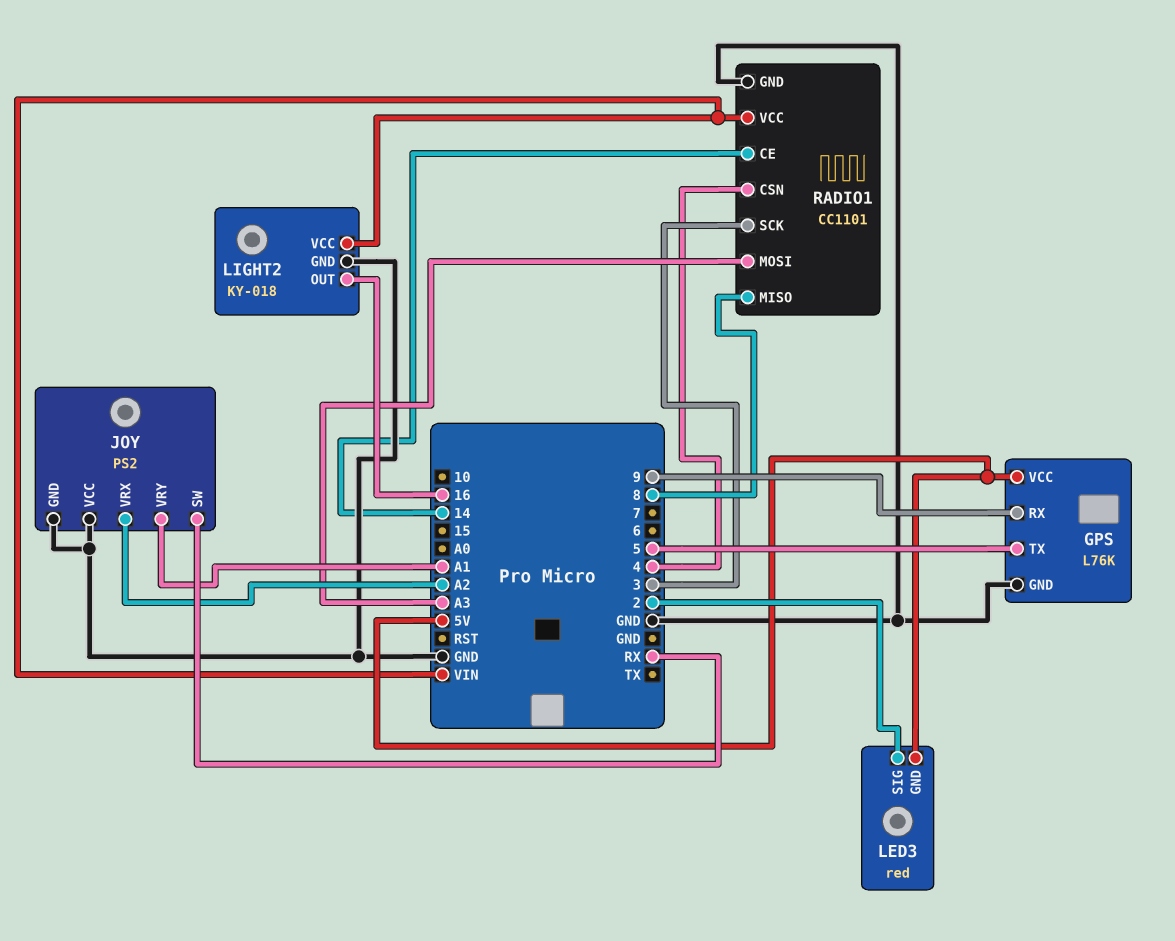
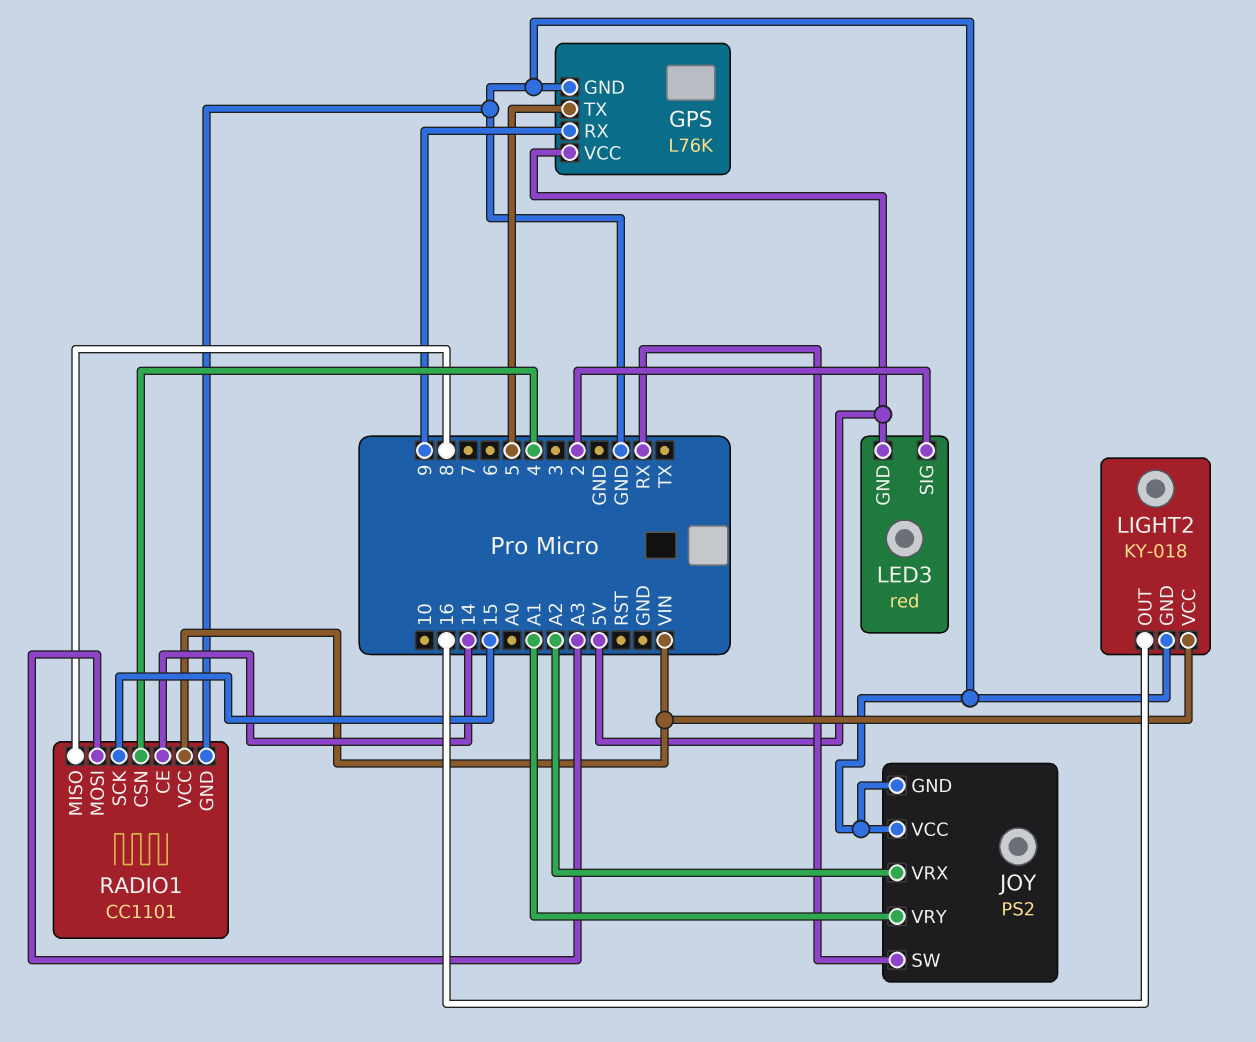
RADIO1 pin SCK: 3 -> 15

